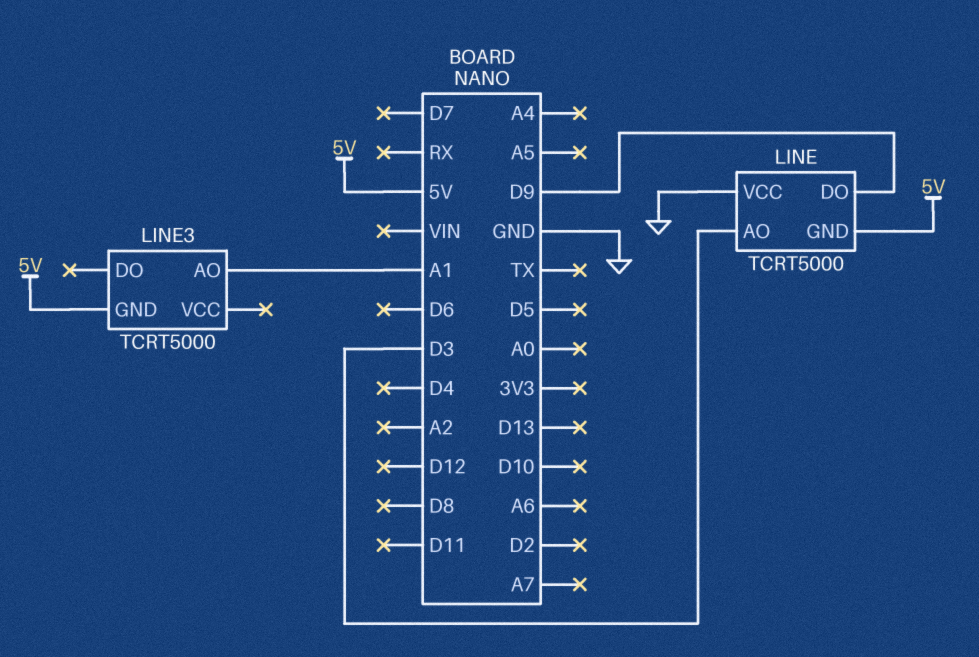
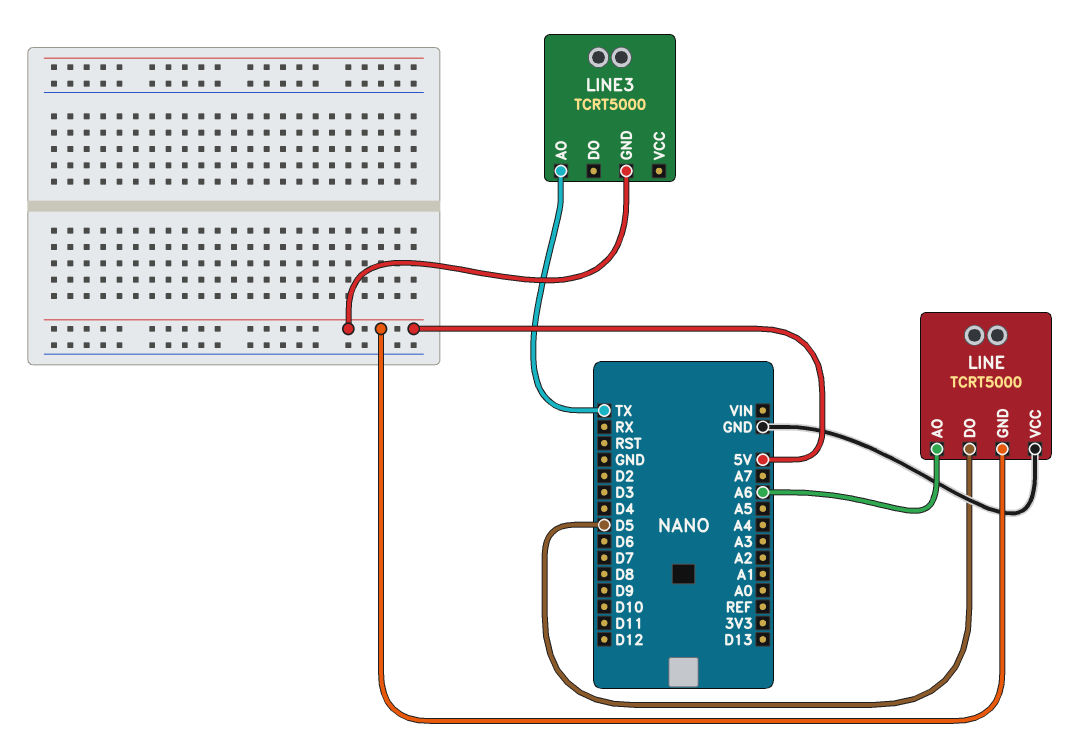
LINE pin AO: D3 -> A6
LINE pin DO: D9 -> D5
LINE3 pin AO: A1 -> TX

